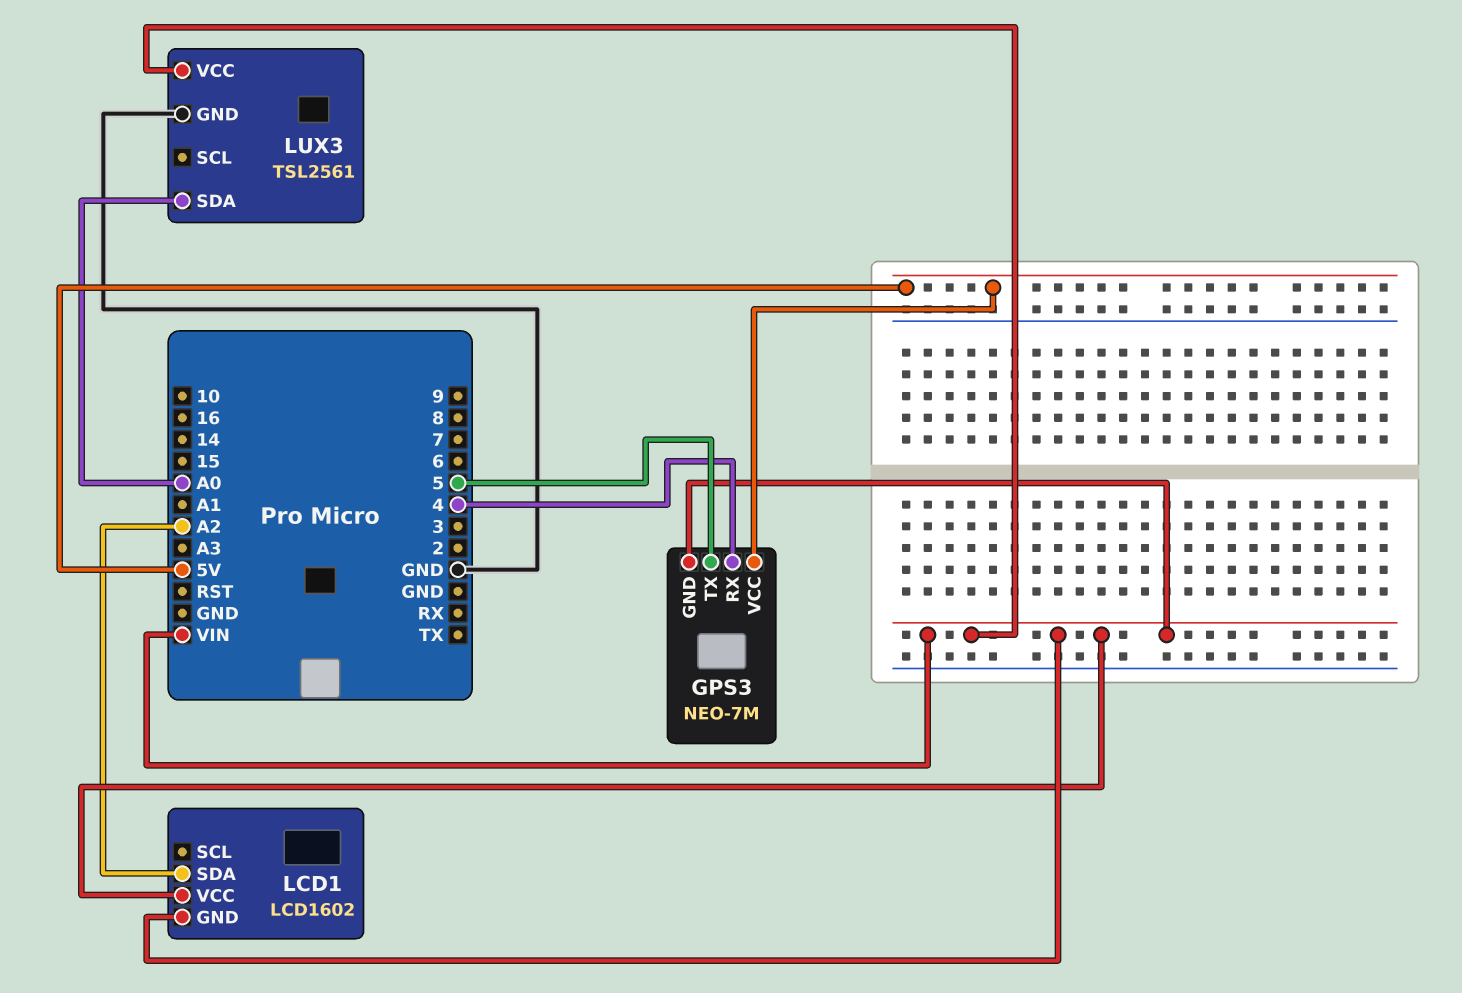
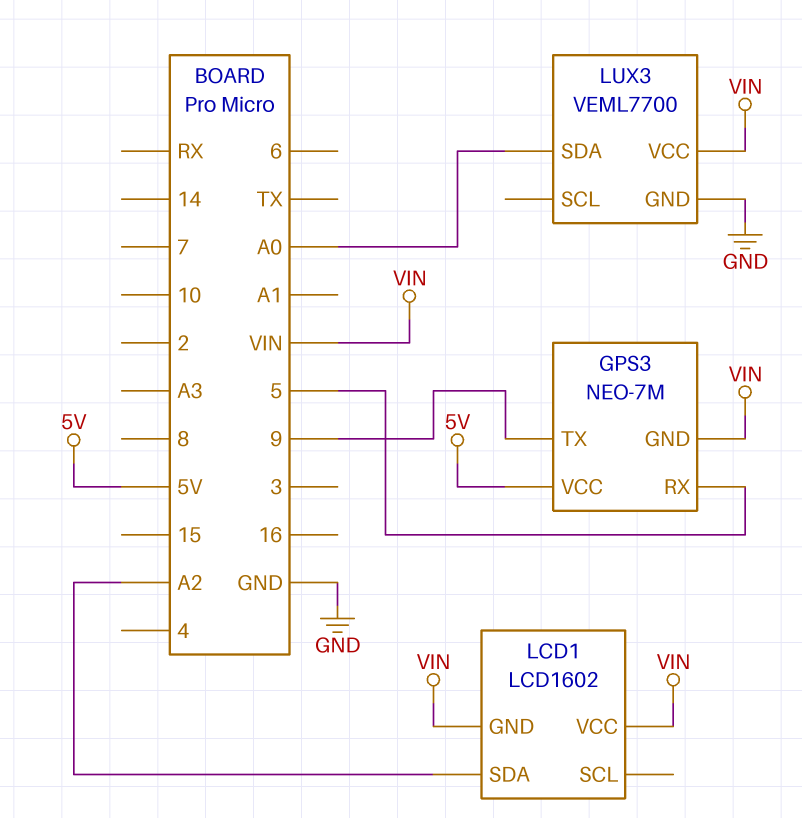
GPS3 pin RX: 4 -> 5
GPS3 pin TX: 5 -> 9
LUX3: TSL2561 -> VEML7700

